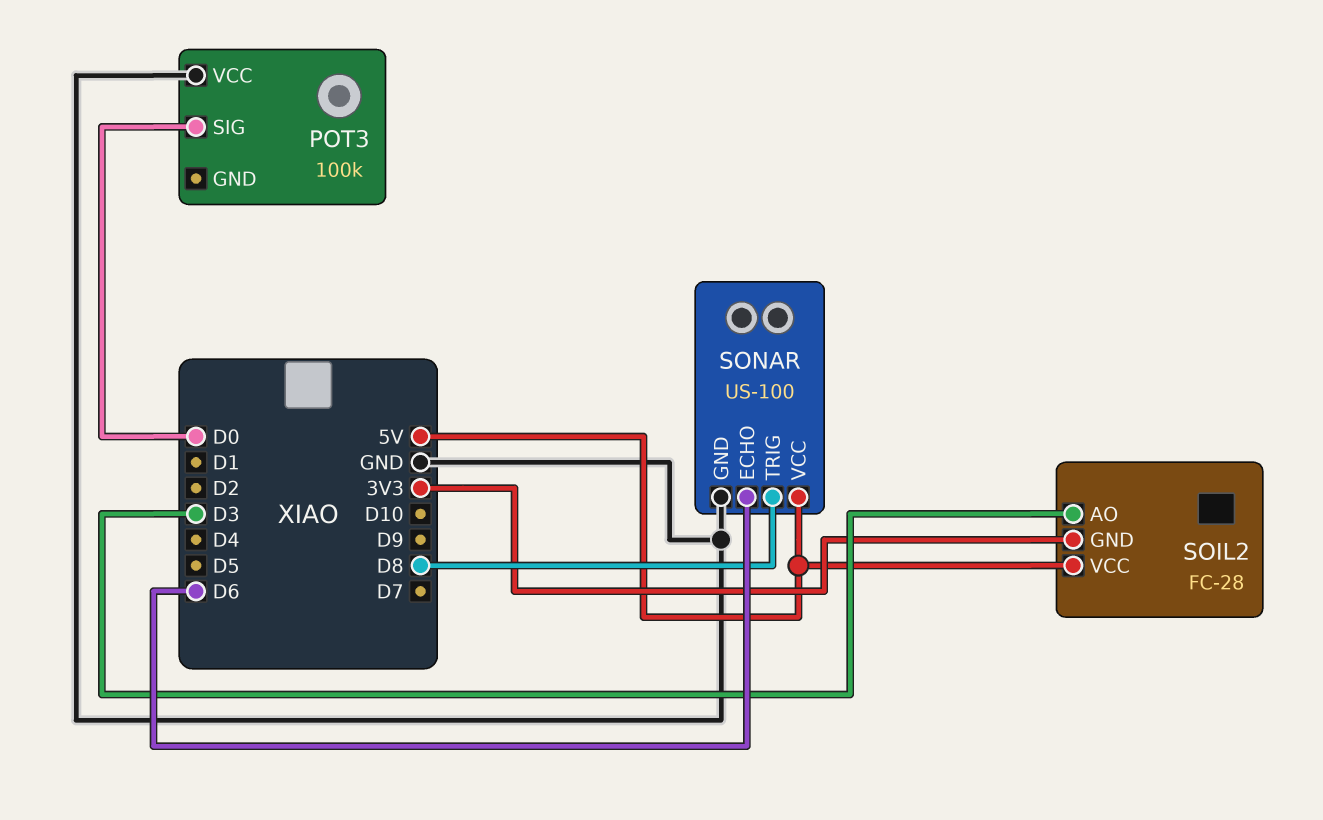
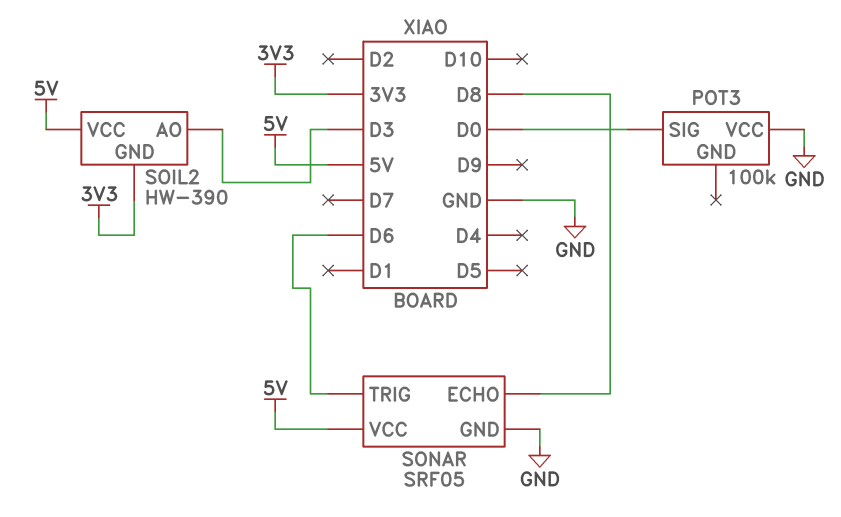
SOIL2: FC-28 -> HW-390
SONAR: US-100 -> SRF05
SONAR pin ECHO: D6 -> D8
SONAR pin TRIG: D8 -> D6

